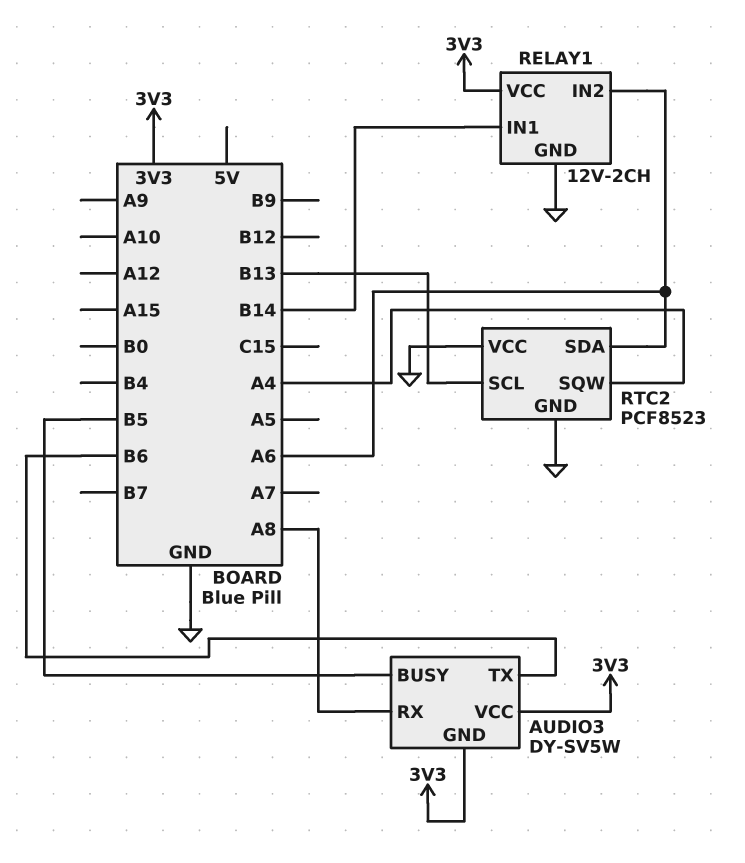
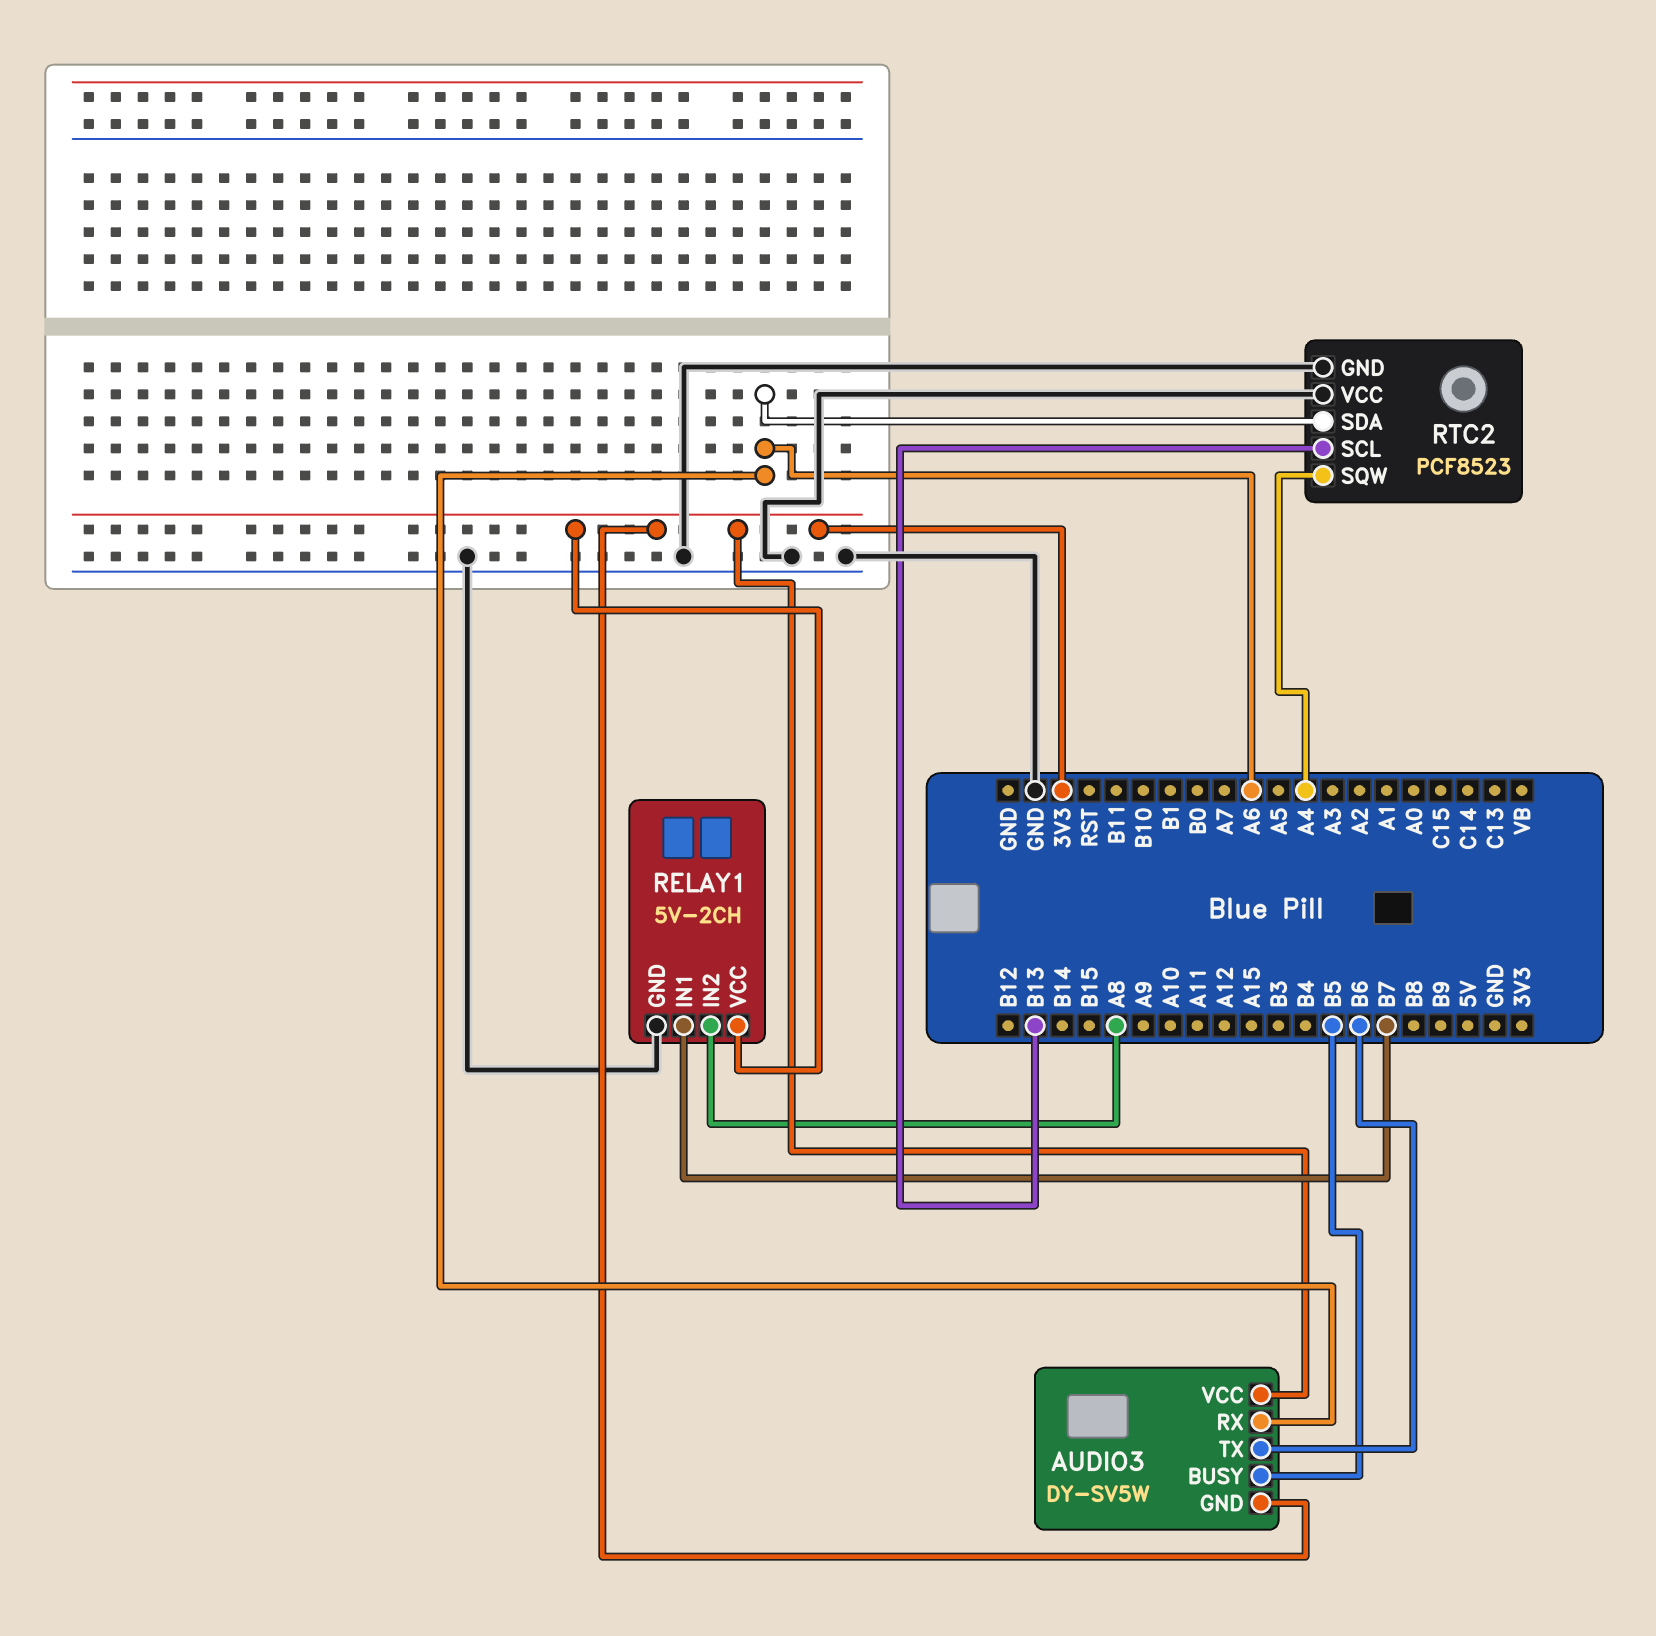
AUDIO3 pin RX: A8 -> A6
RELAY1: 12V-2CH -> 5V-2CH
RELAY1 pin IN1: B14 -> B7
RELAY1 pin IN2: A6 -> A8

